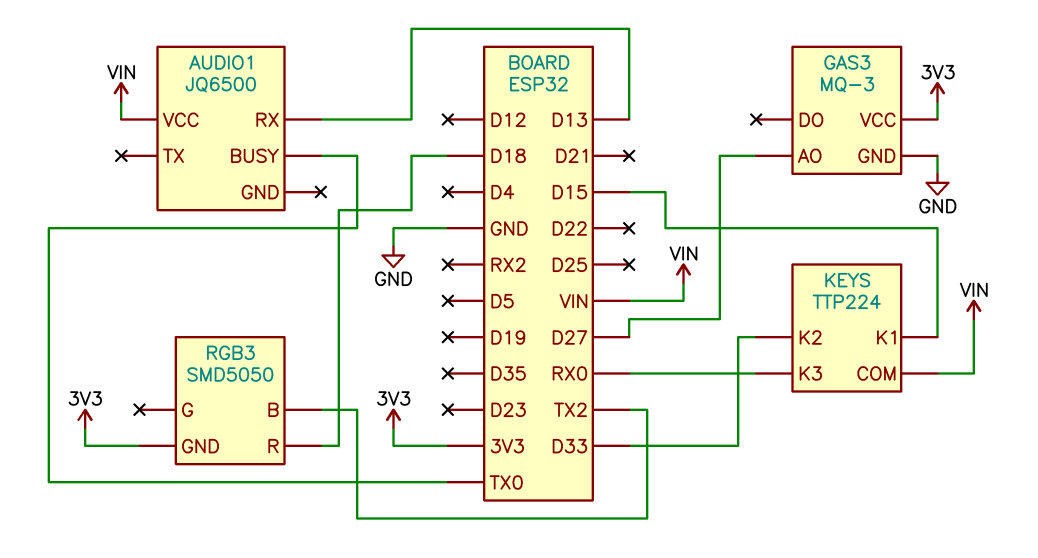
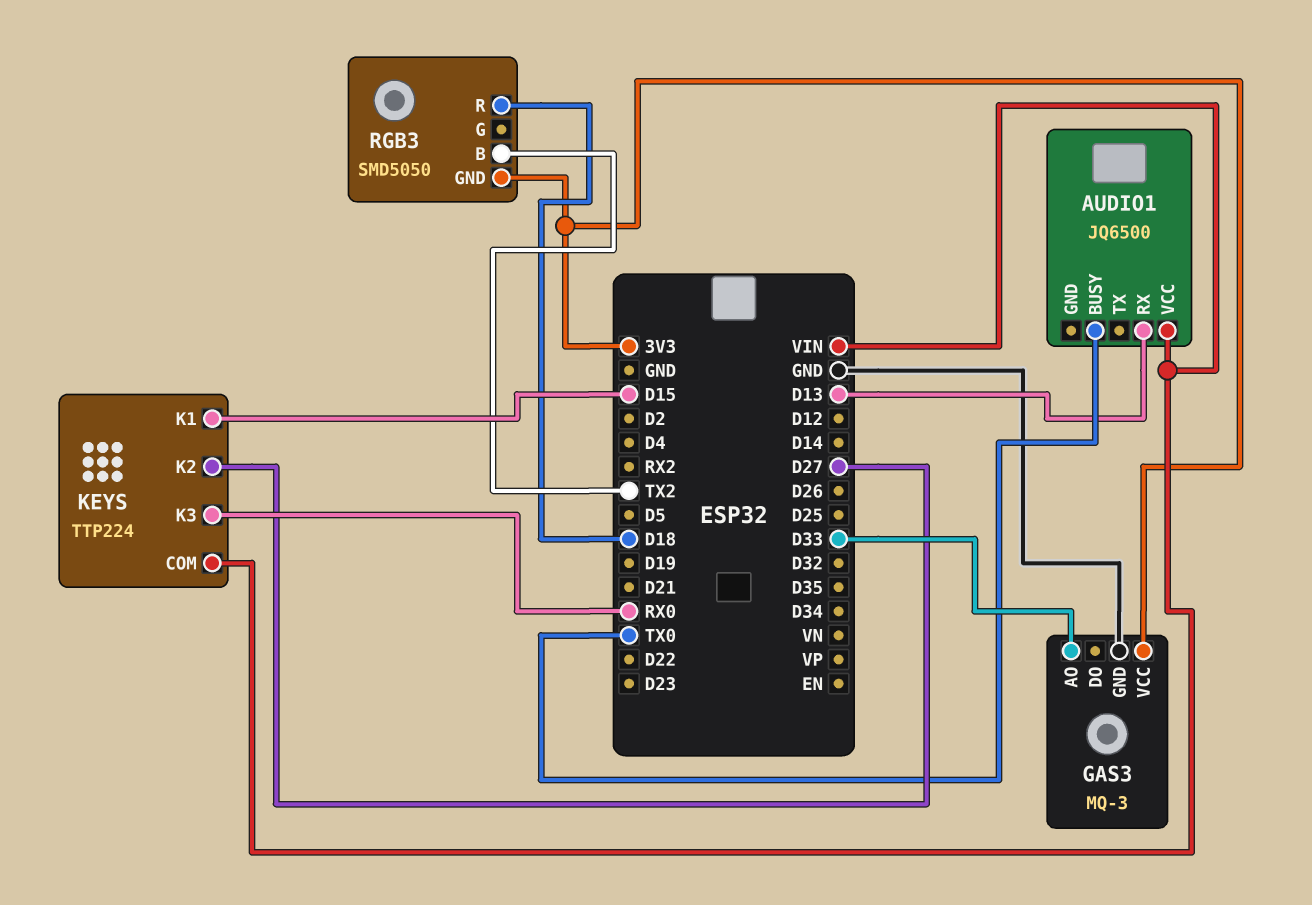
GAS3 pin AO: D27 -> D33
KEYS pin K2: D33 -> D27

